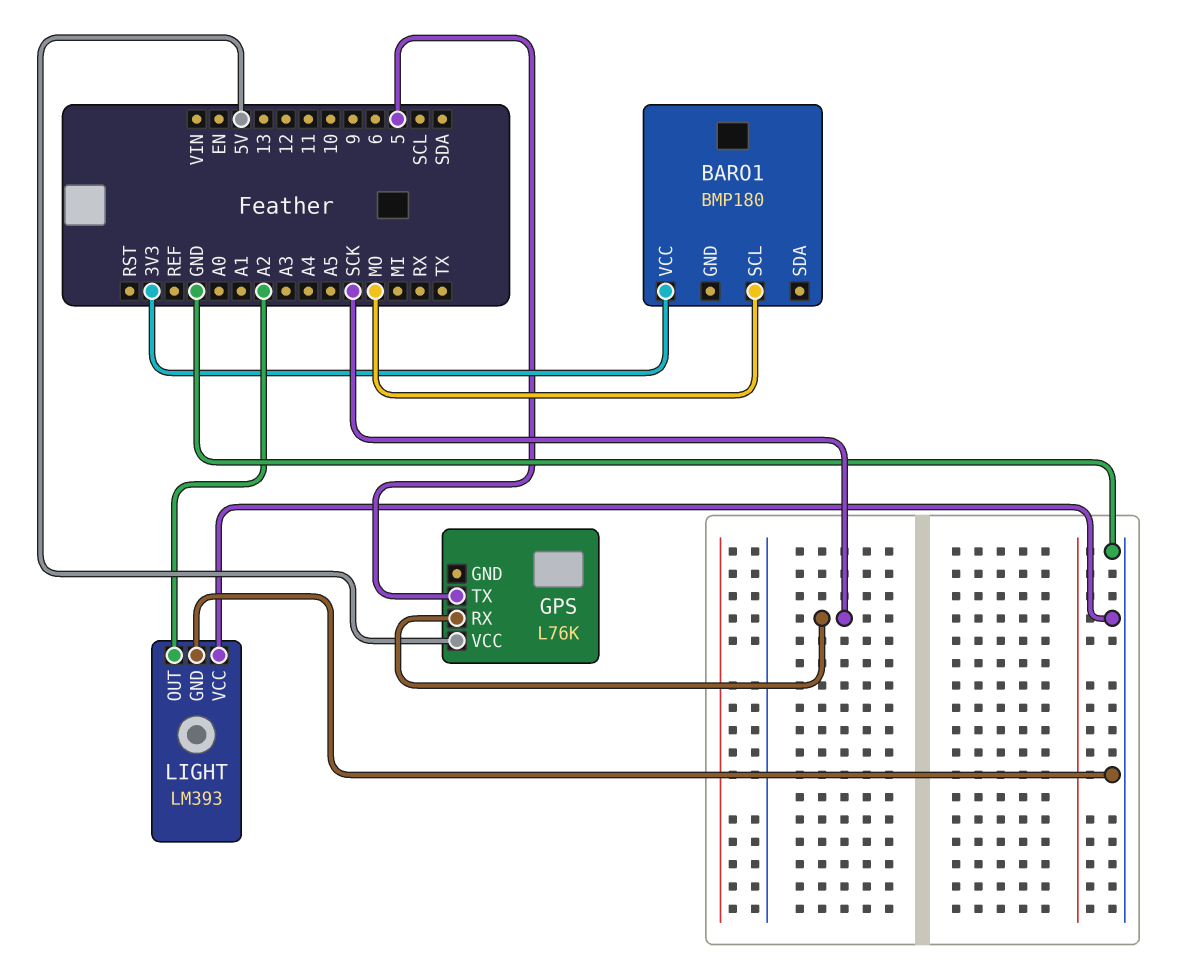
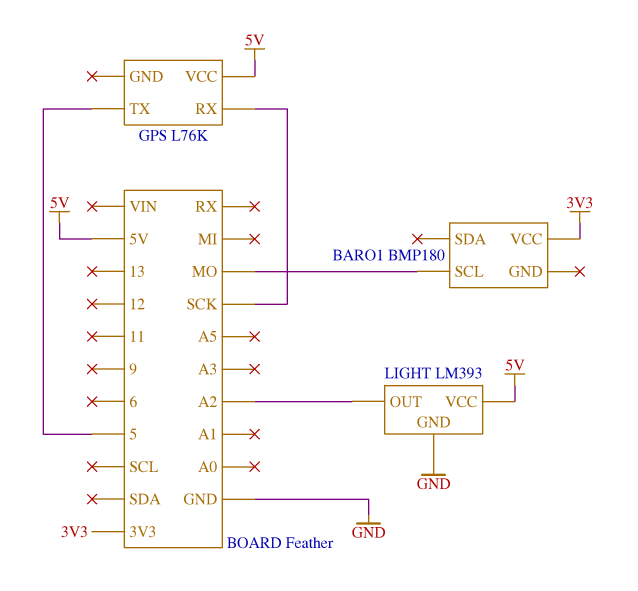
LIGHT pin VCC: GND -> 5V

